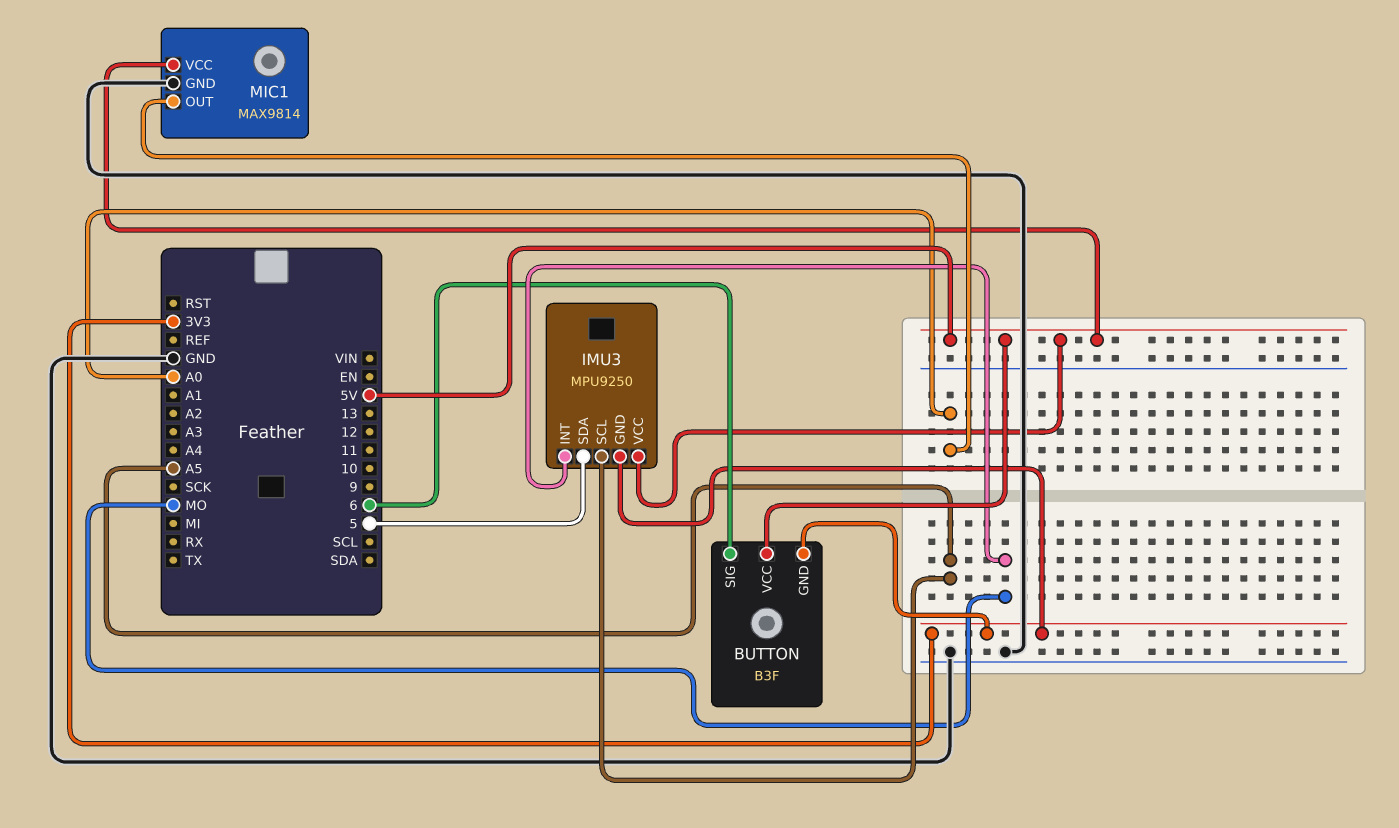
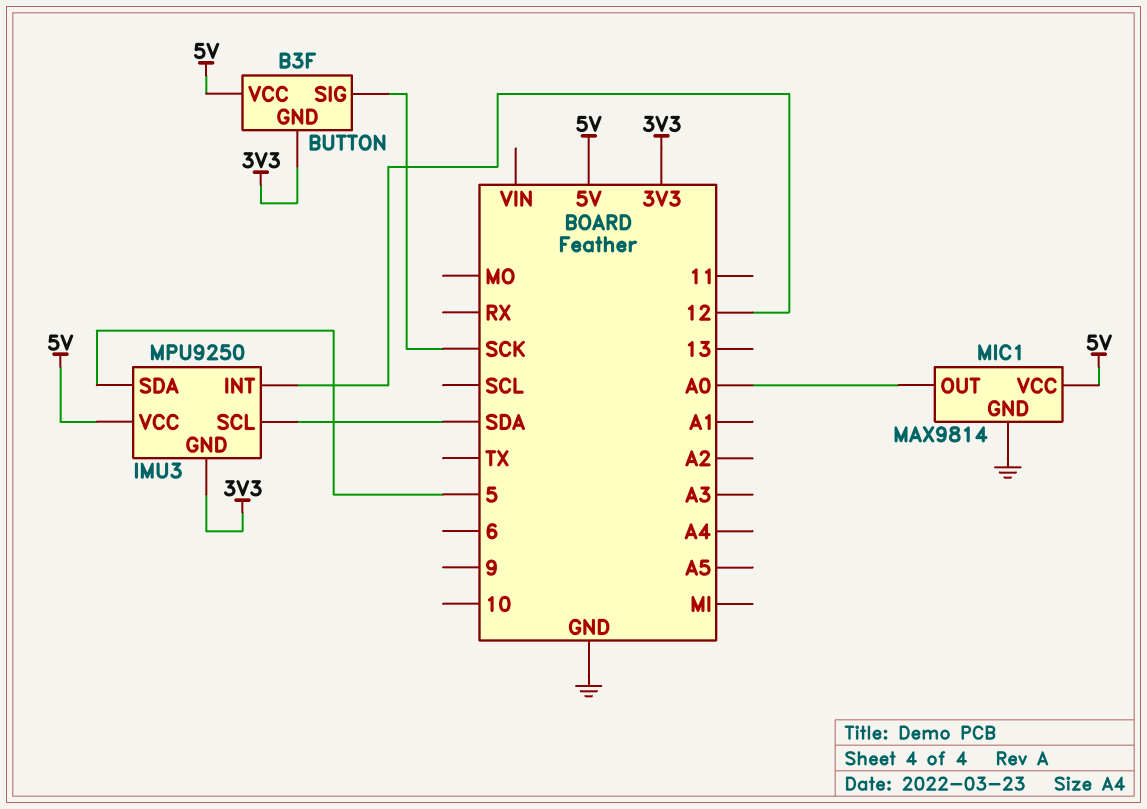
BUTTON pin SIG: 6 -> SCK
IMU3 pin INT: MO -> 12
IMU3 pin SCL: A5 -> SDA

